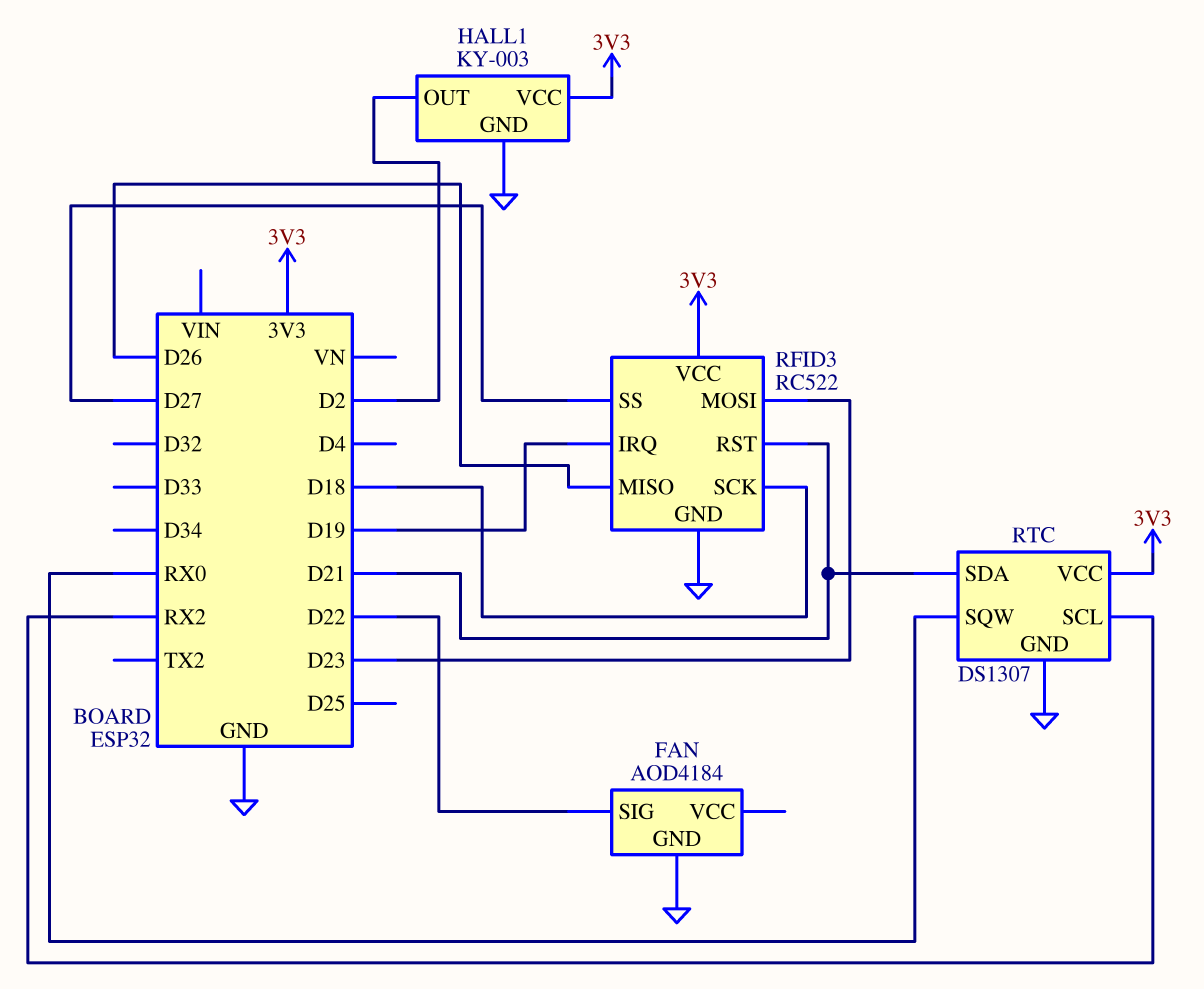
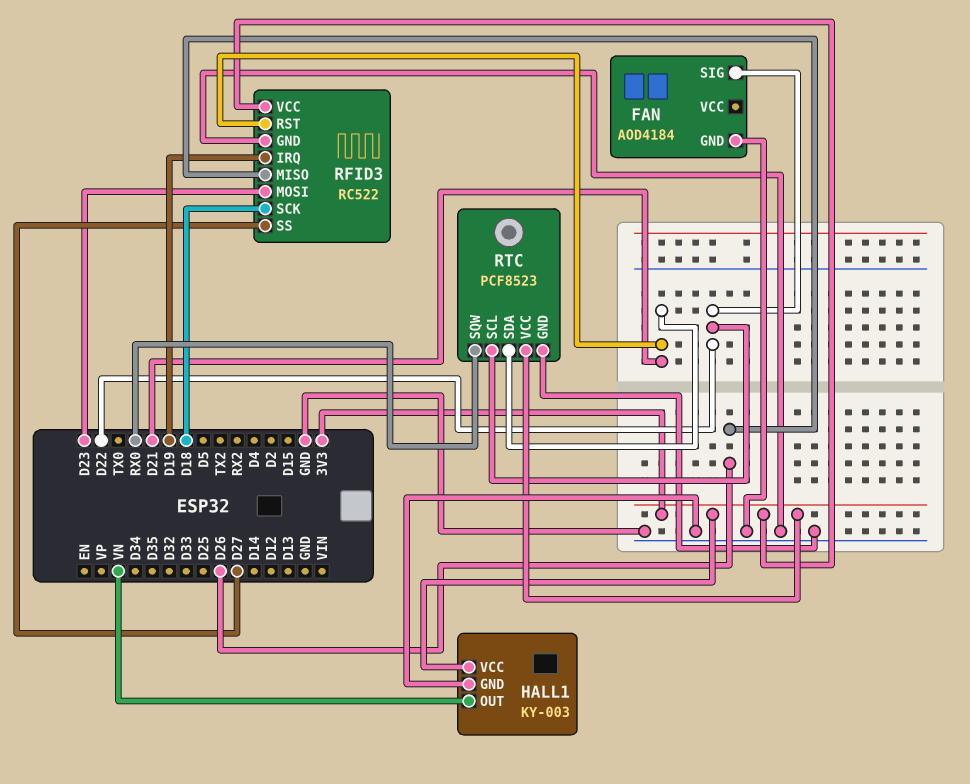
HALL1 pin OUT: D2 -> VN
RTC: DS1307 -> PCF8523
RTC pin SCL: RX2 -> D22

